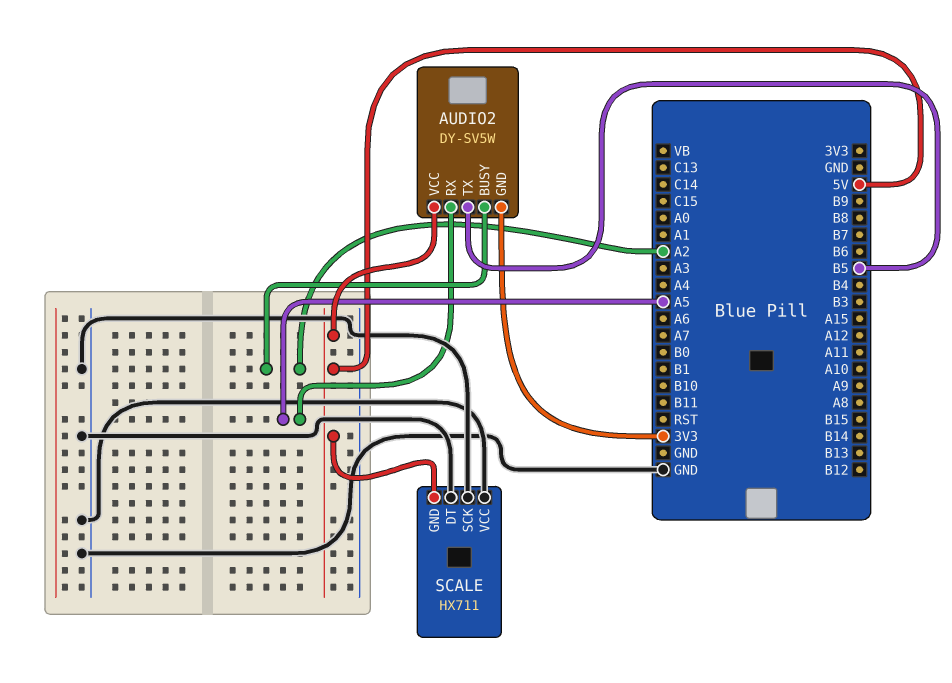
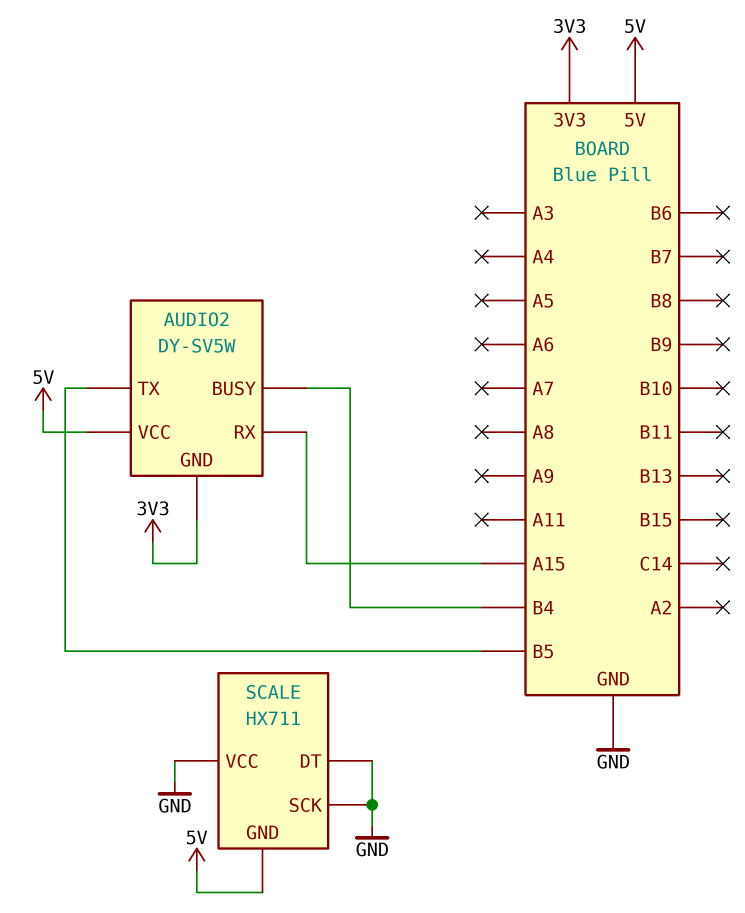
AUDIO2 pin BUSY: A2 -> B4
AUDIO2 pin RX: A5 -> A15

